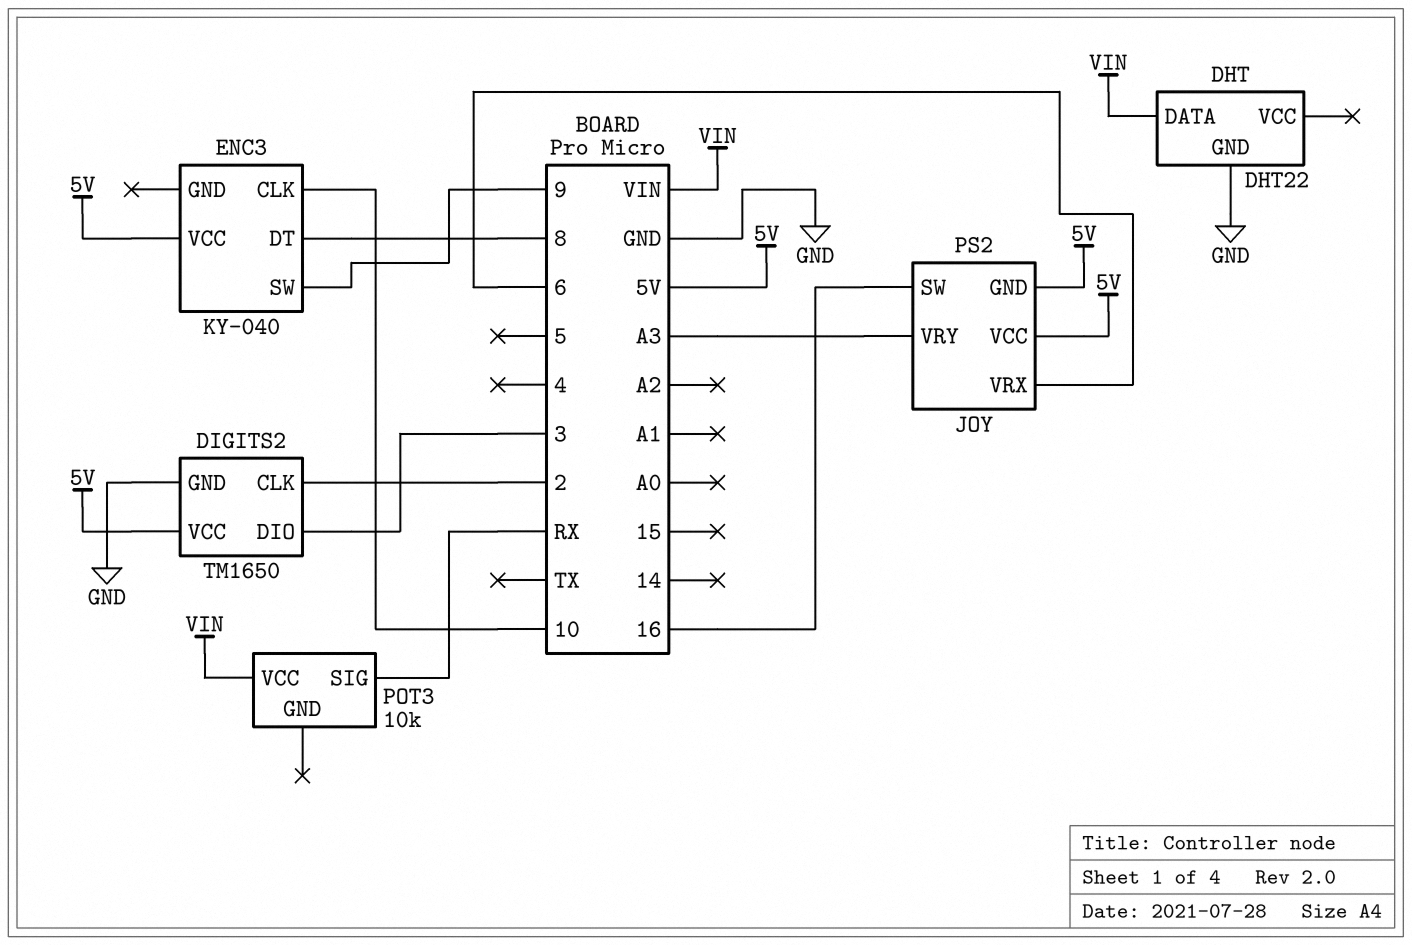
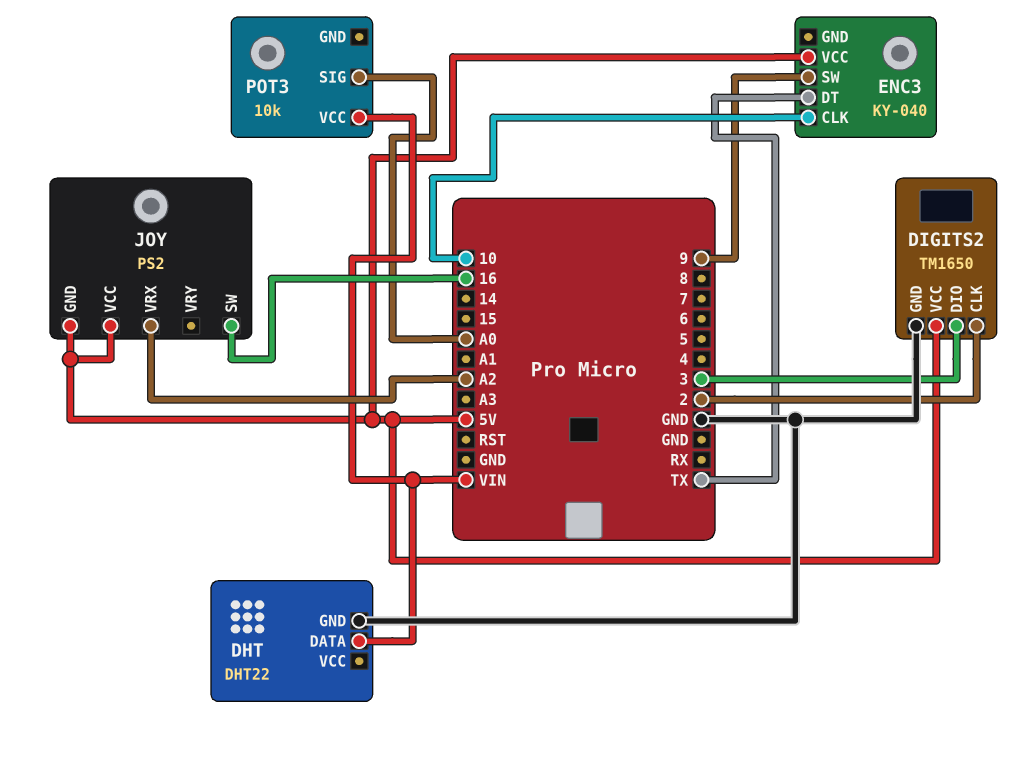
ENC3 pin DT: 8 -> TX
JOY pin VRX: 6 -> A2
JOY pin VRY: A3 -> none
POT3 pin SIG: RX -> A0

